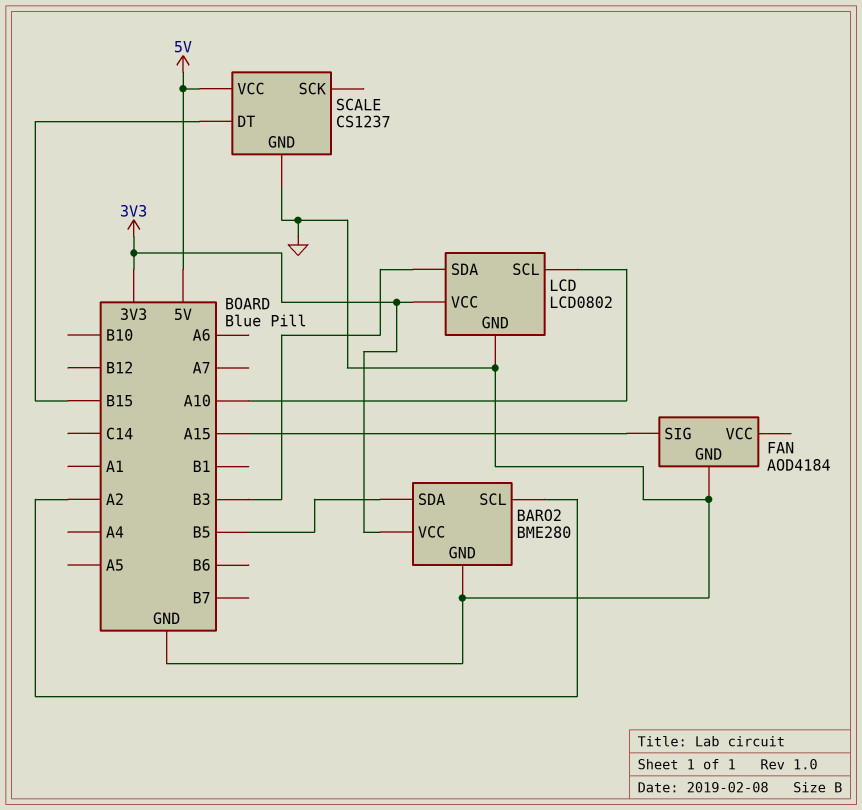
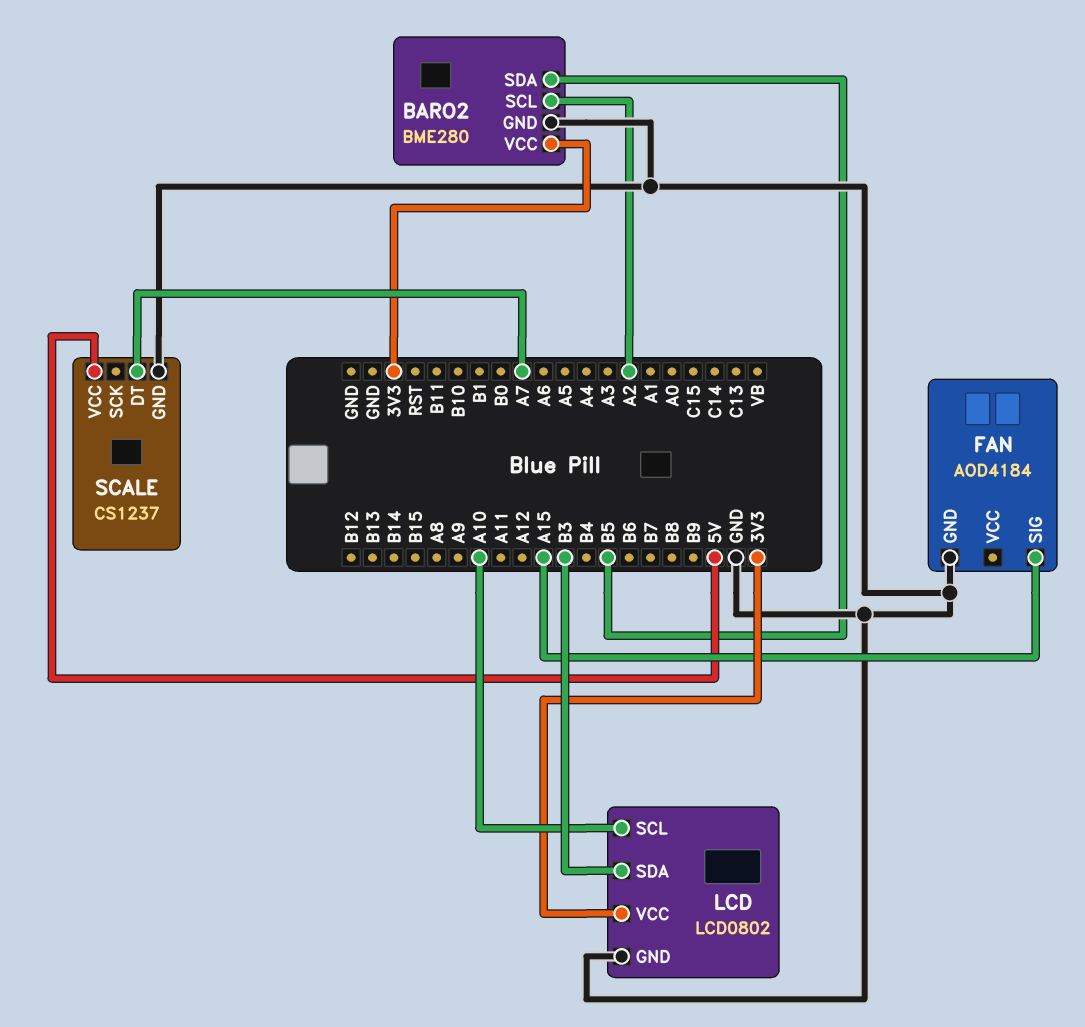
SCALE pin DT: B15 -> A7

